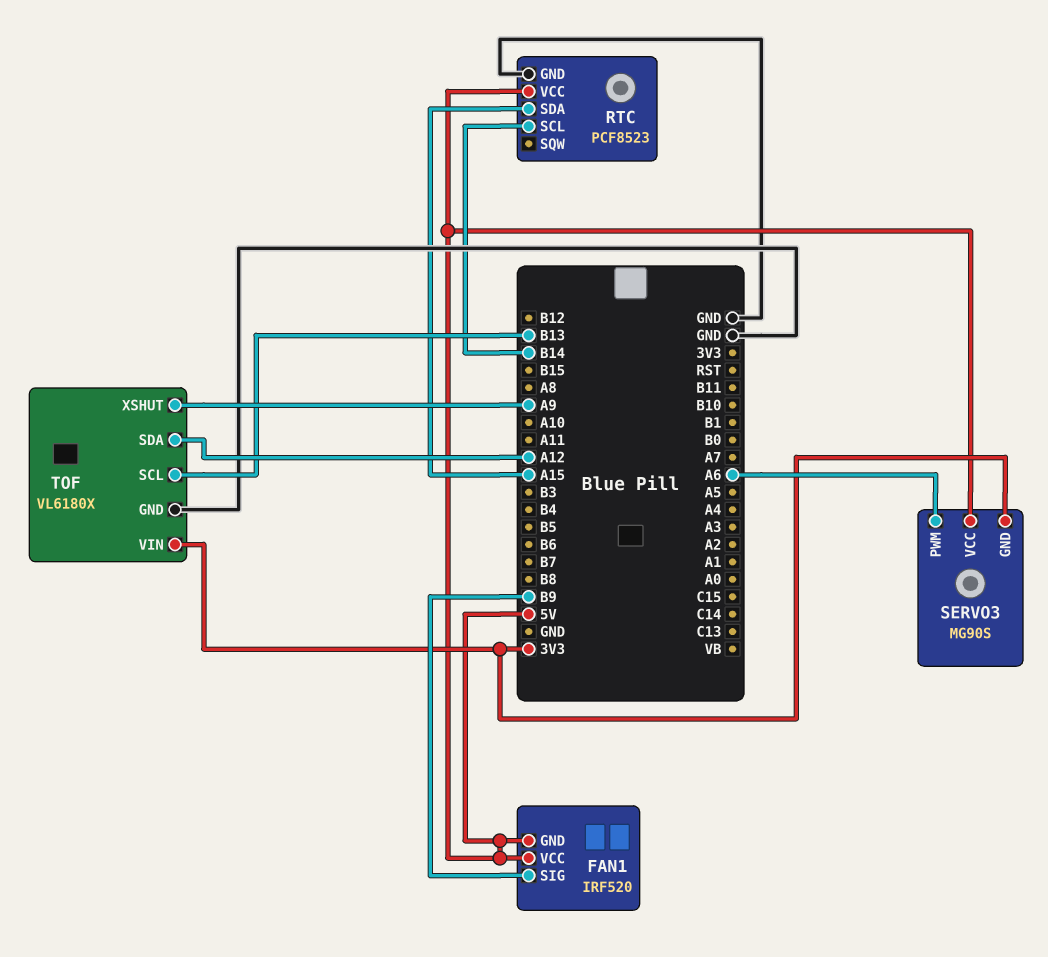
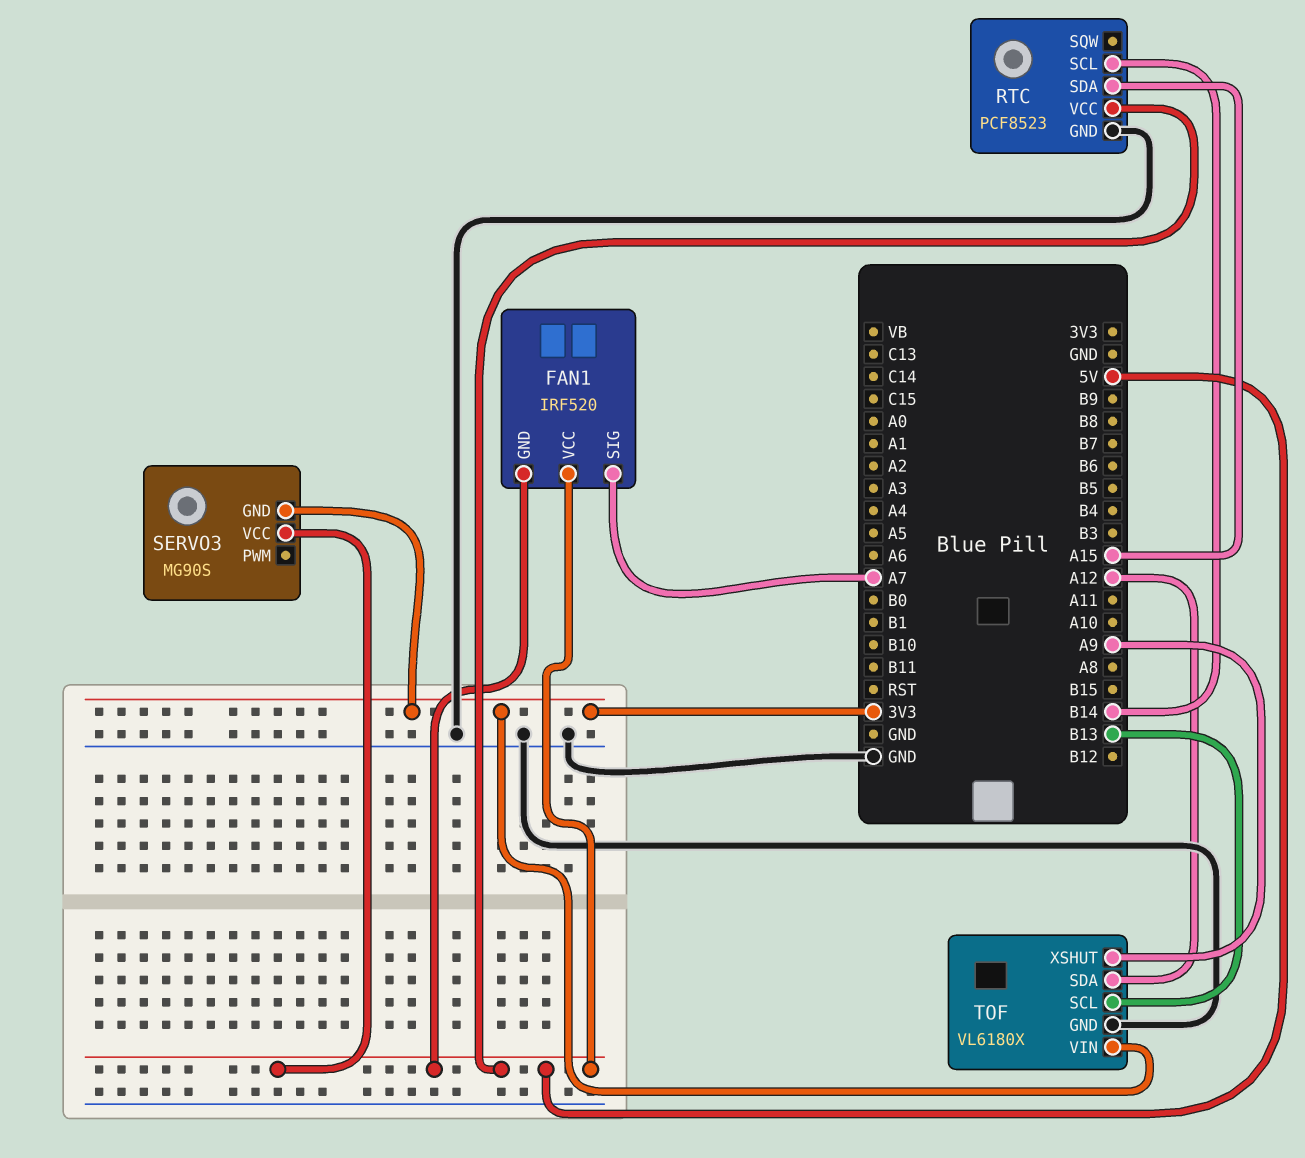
FAN1 pin SIG: B9 -> A7
SERVO3 pin PWM: A6 -> none

